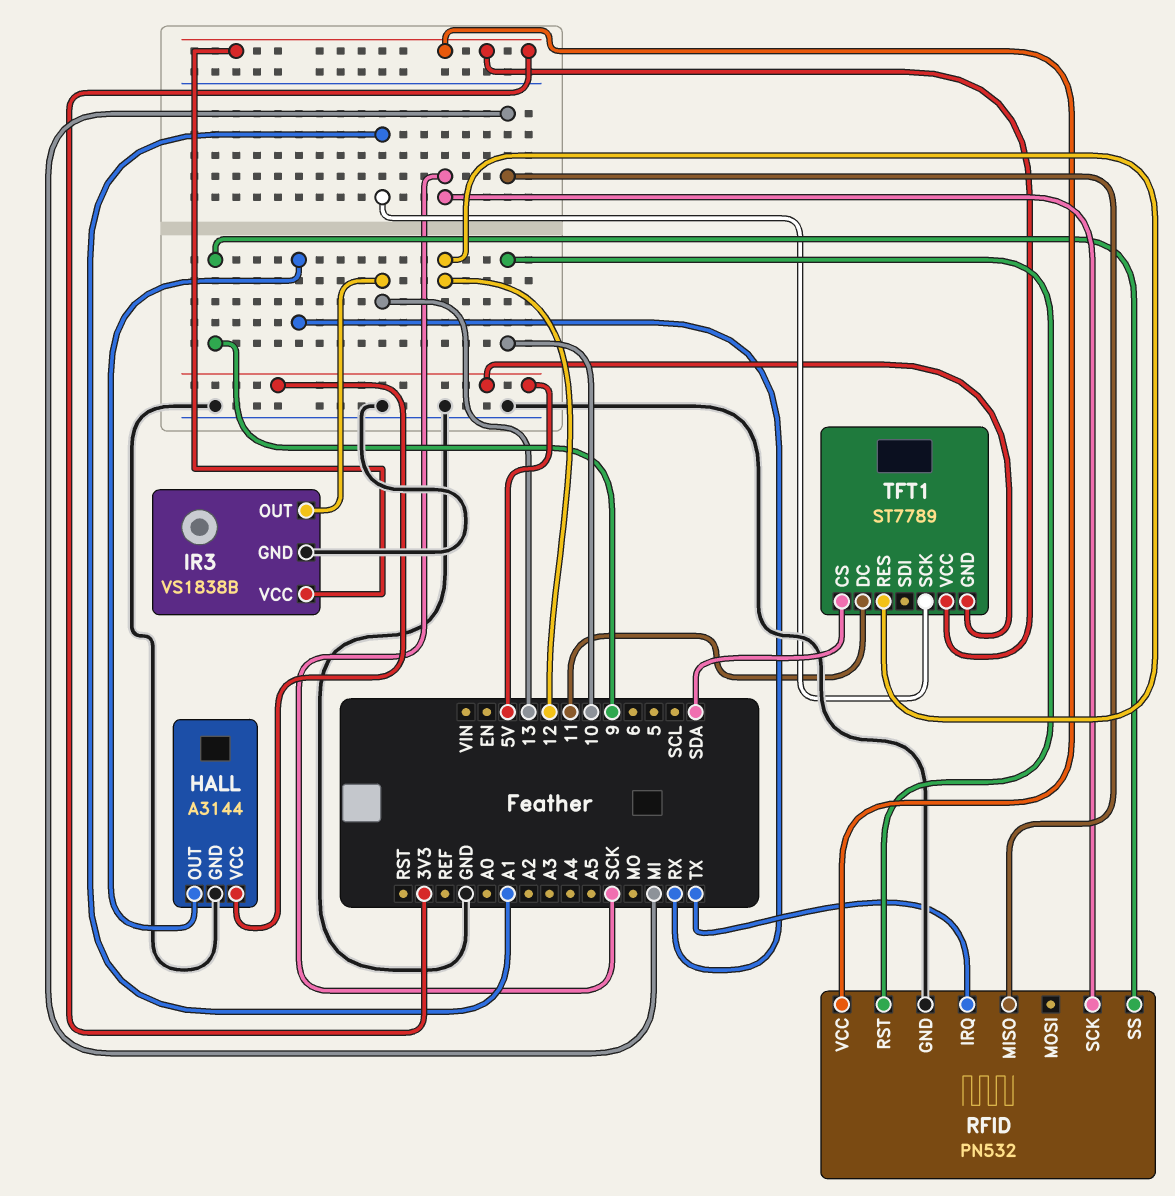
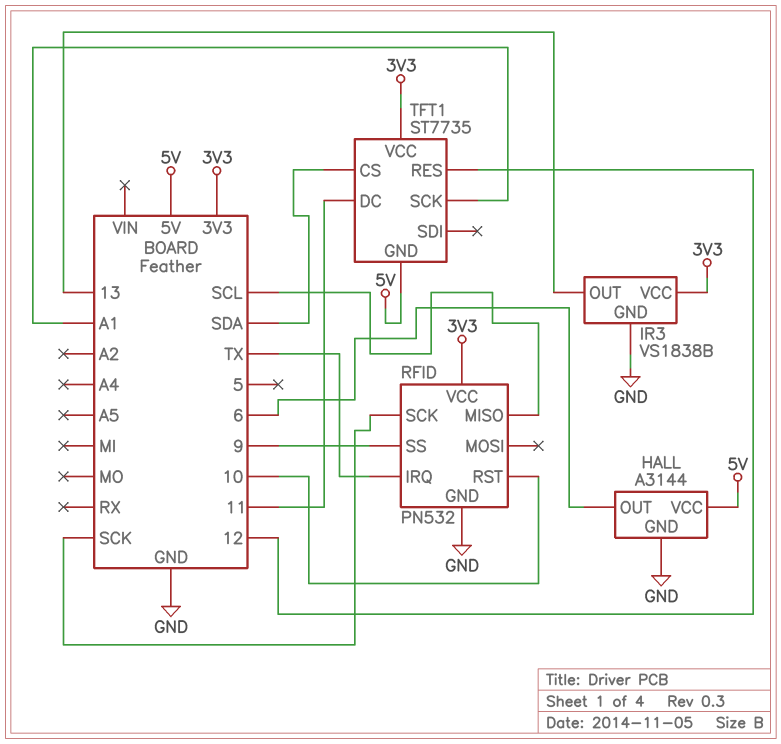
HALL pin OUT: RX -> 6
RFID pin MISO: MI -> SCL
TFT1: ST7789 -> ST7735

